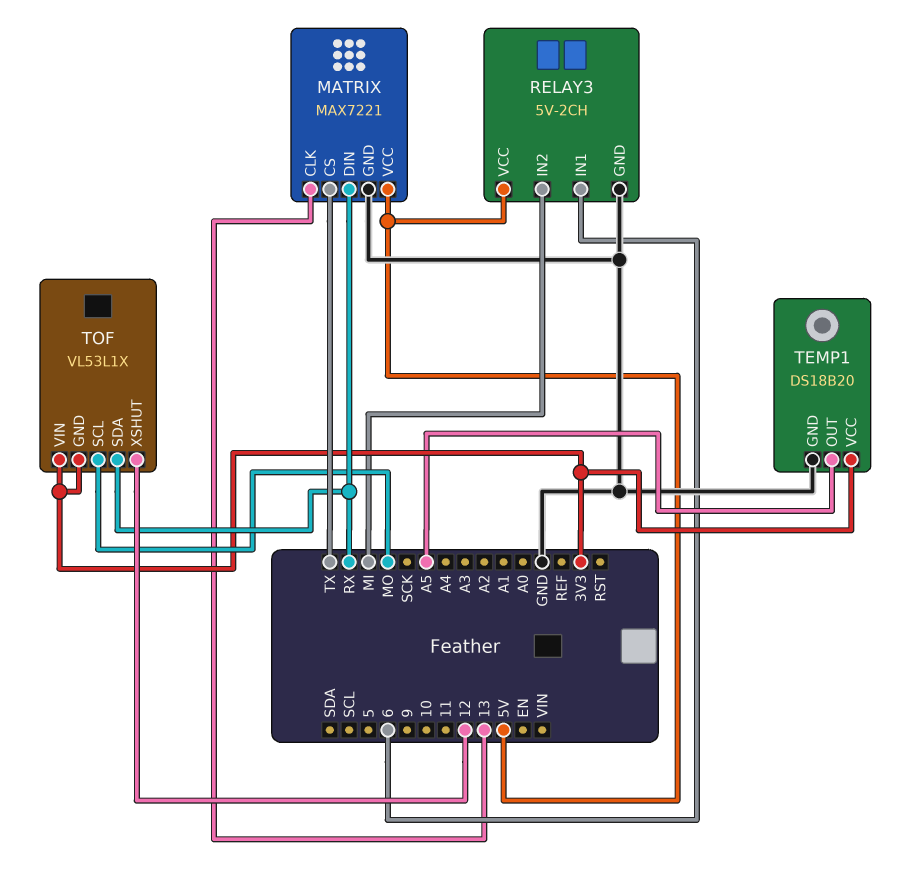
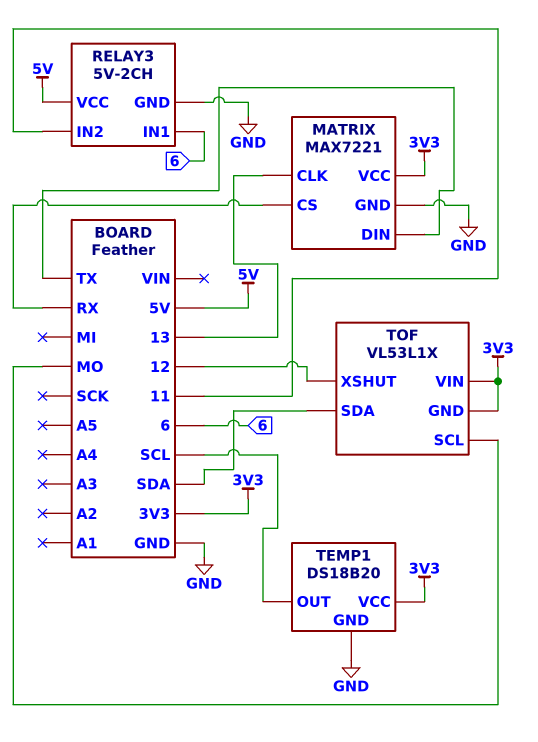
MATRIX pin CS: TX -> RX
MATRIX pin DIN: RX -> TX
MATRIX pin VCC: 5V -> 3V3
RELAY3 pin IN2: MI -> 11
TEMP1 pin OUT: A5 -> SCL
TOF pin SDA: RX -> SDA

